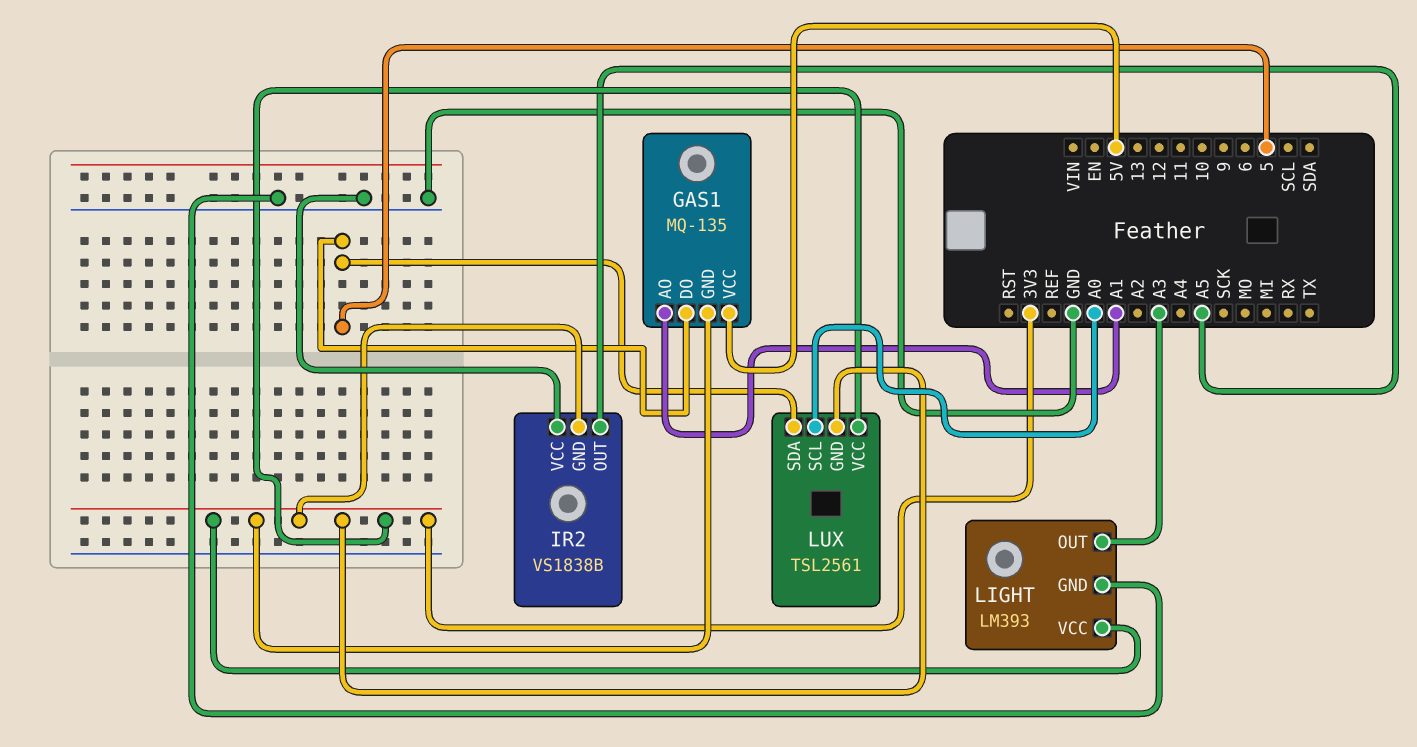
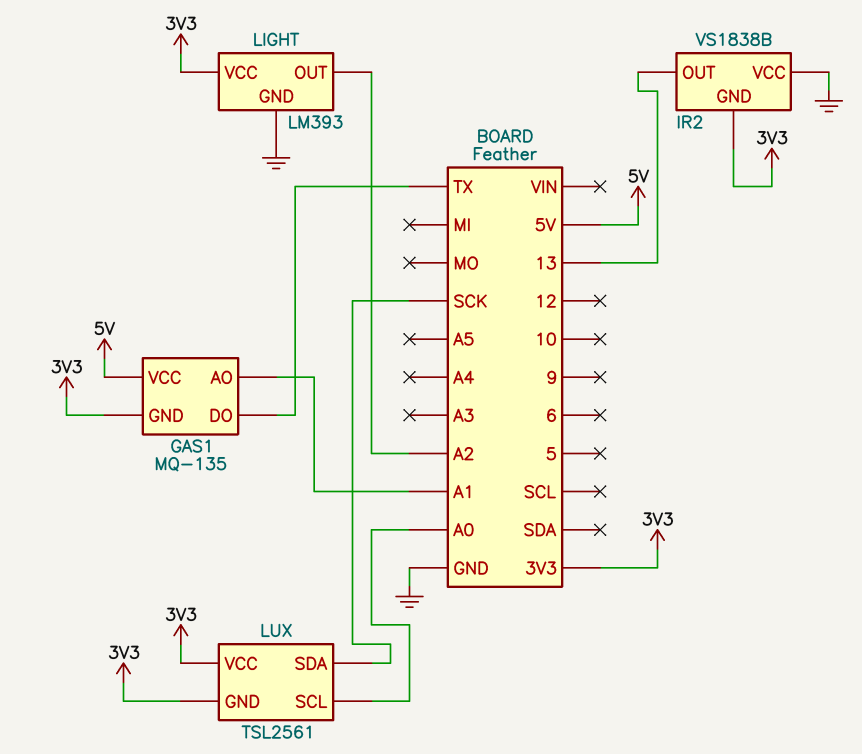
GAS1 pin DO: 5 -> TX
IR2 pin OUT: A5 -> 13
LIGHT pin OUT: A3 -> A2
LUX pin SDA: 5 -> SCK

